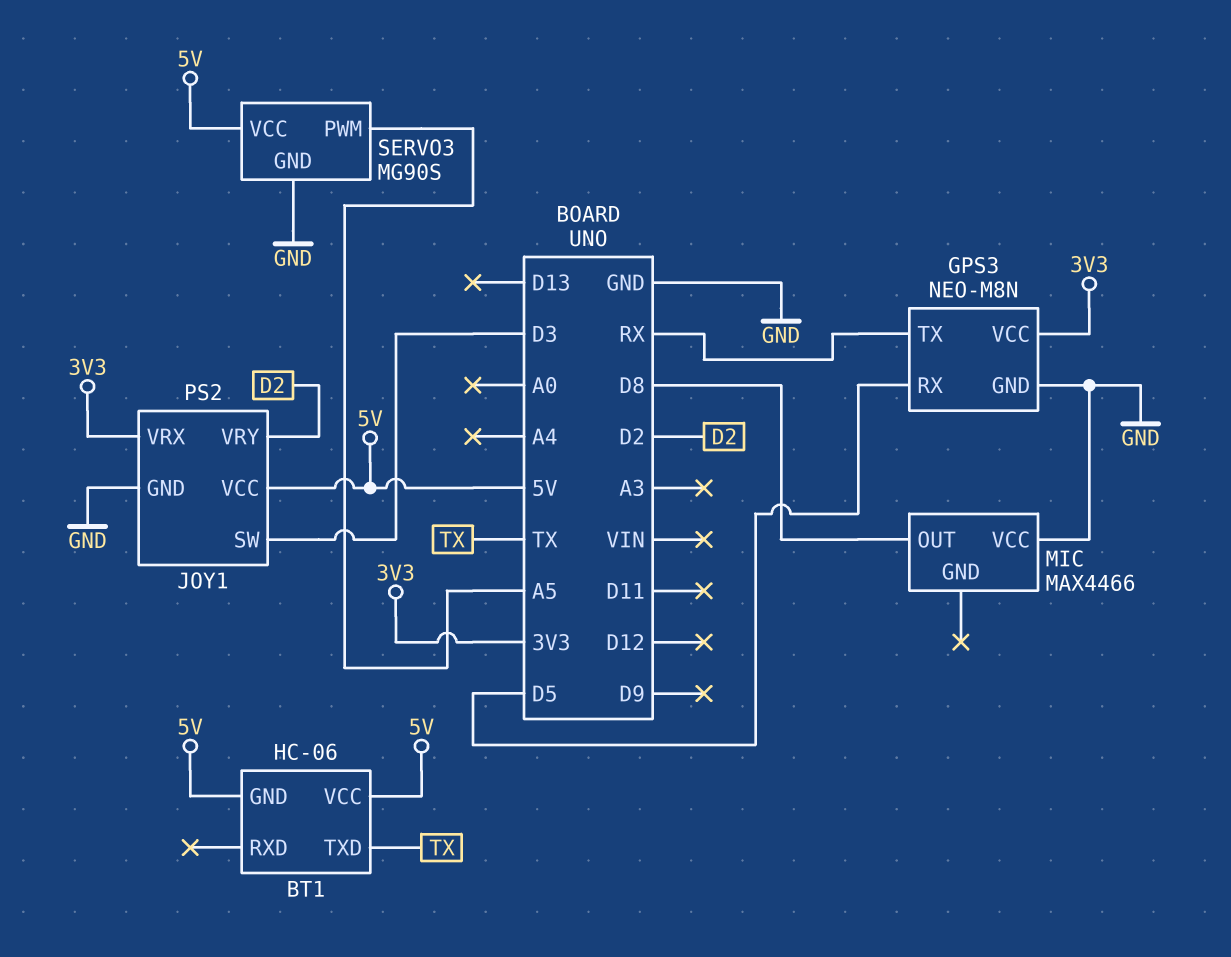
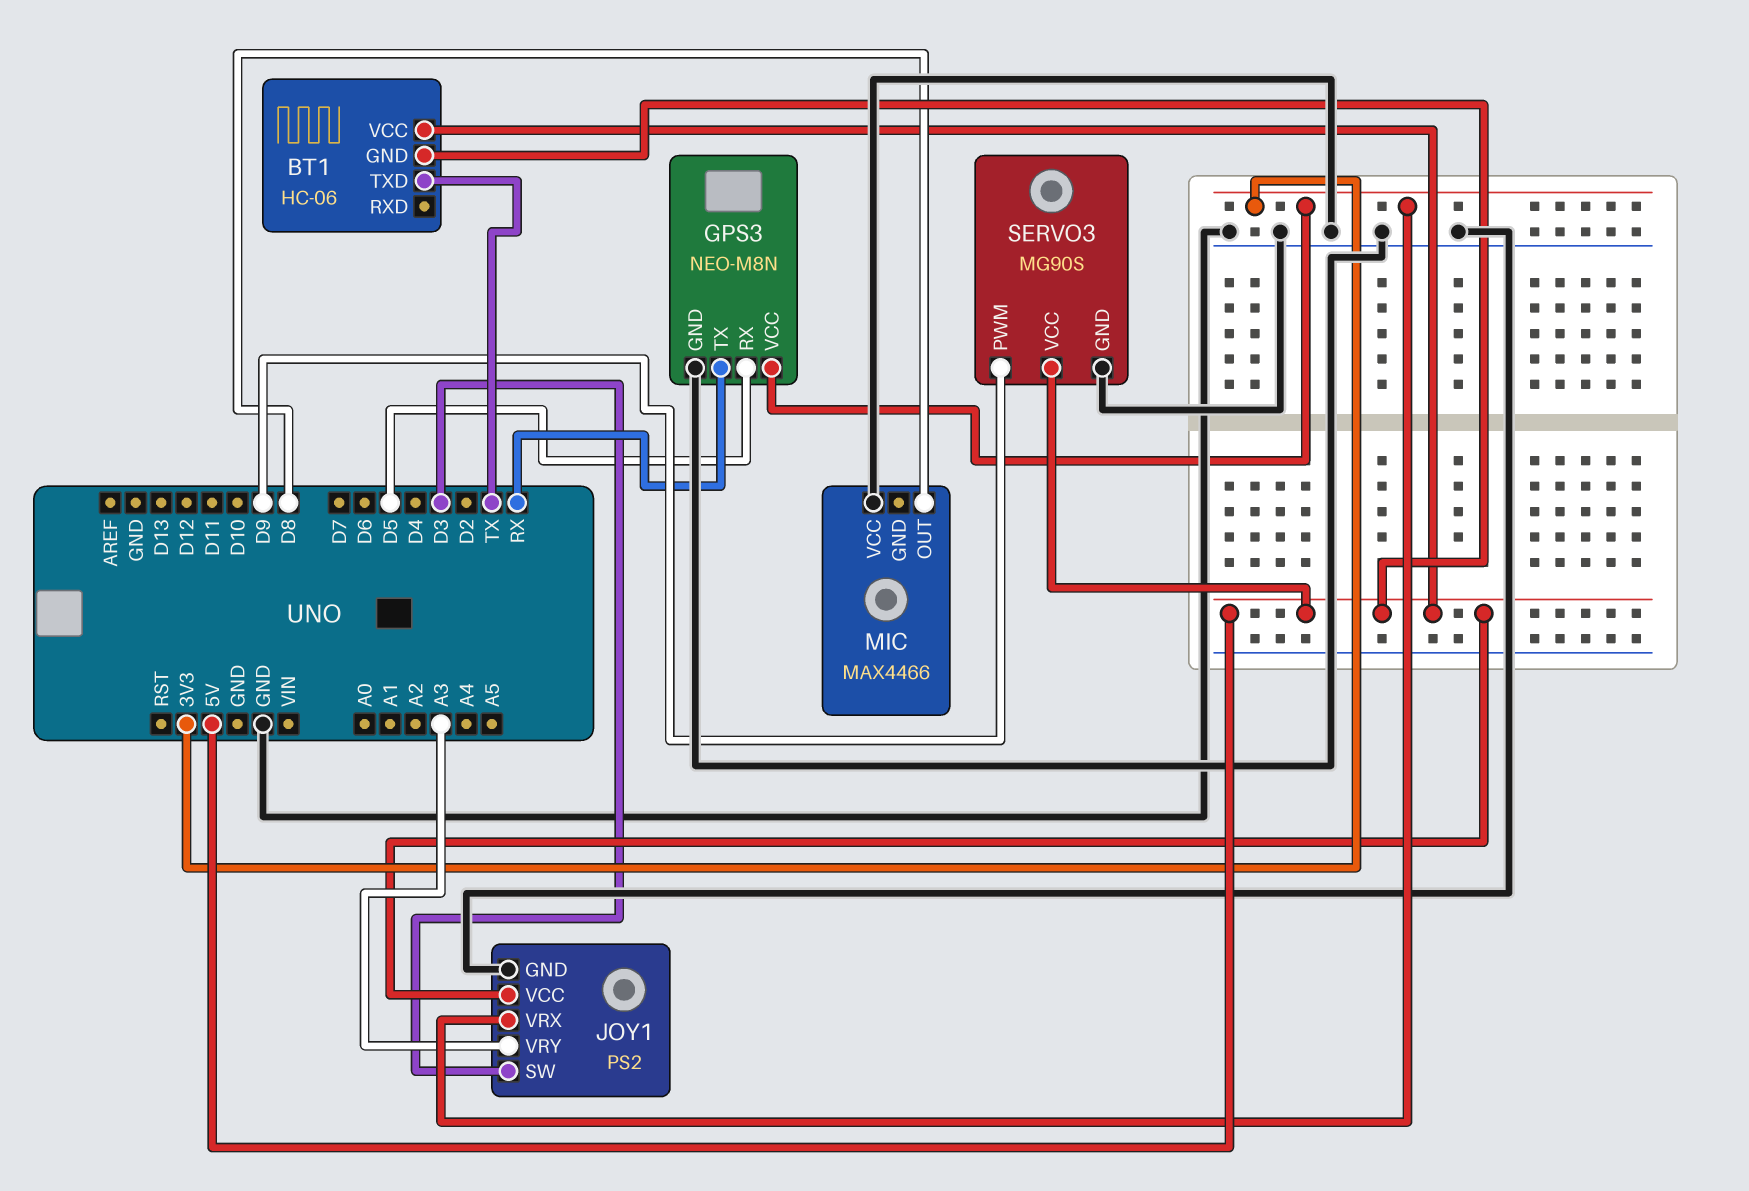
JOY1 pin VRY: D2 -> A3
SERVO3 pin PWM: A5 -> D9

